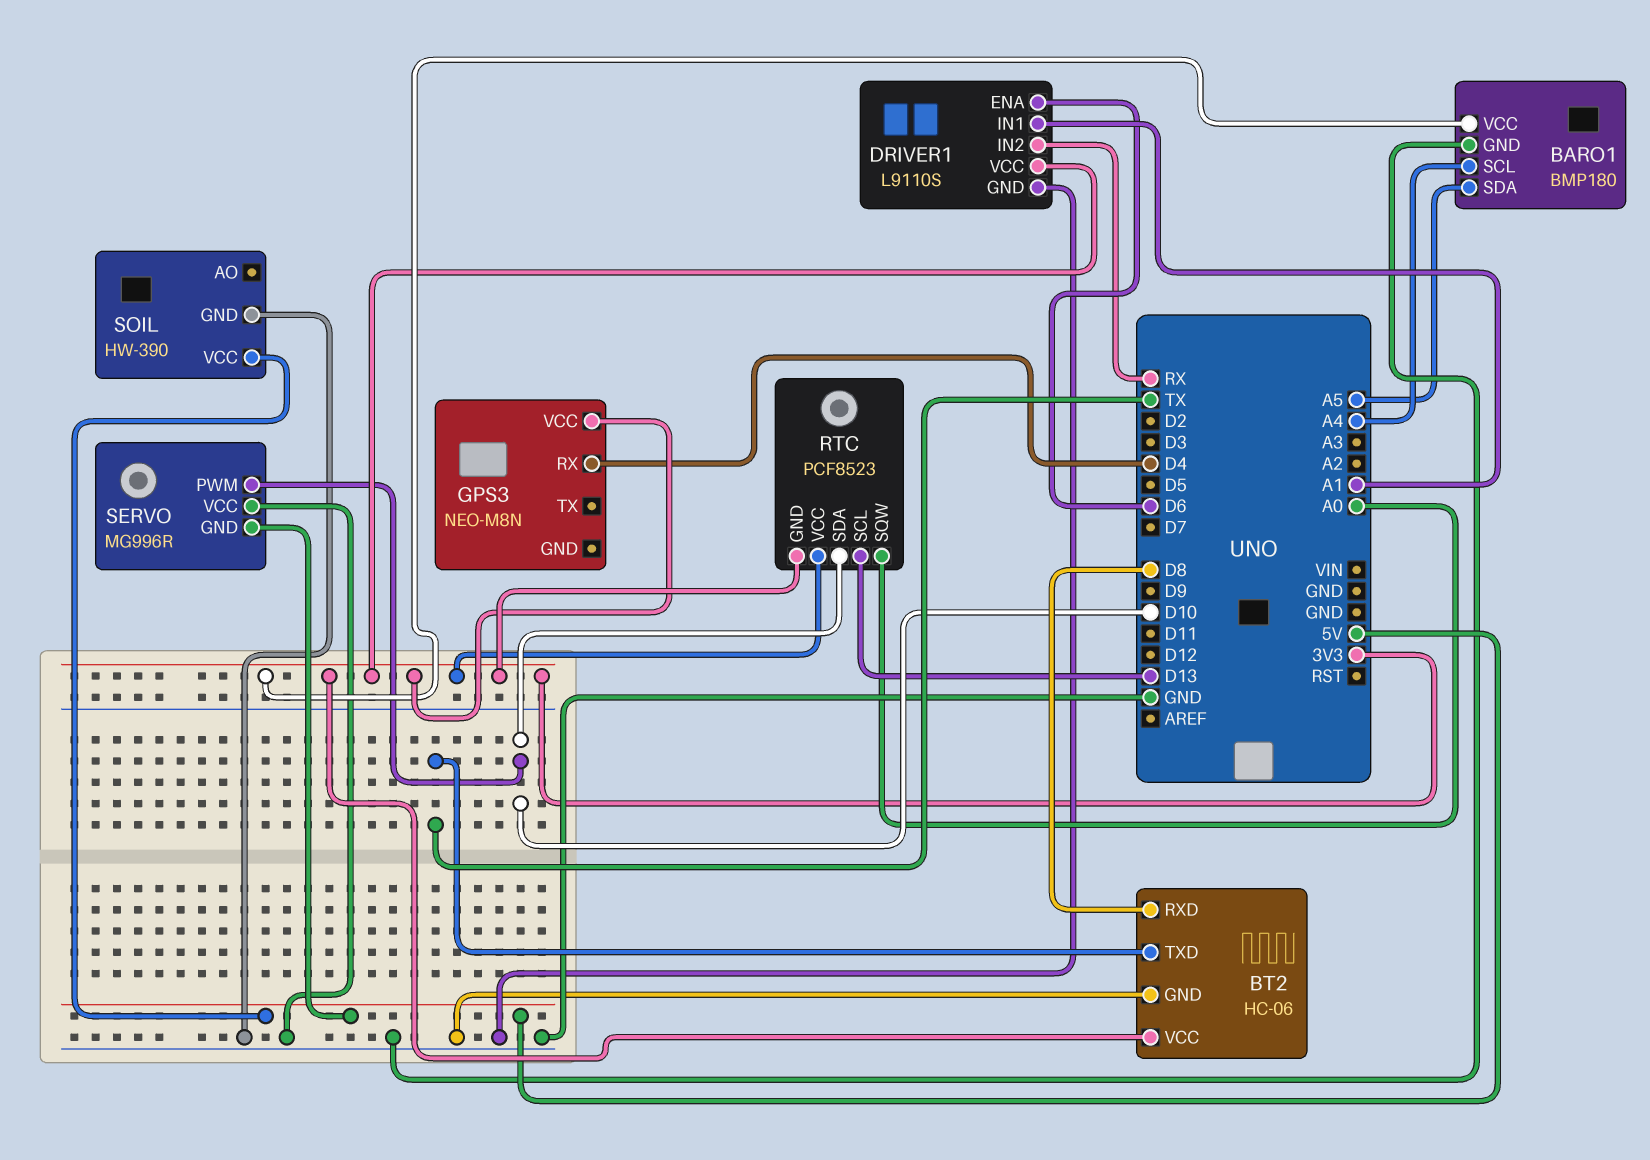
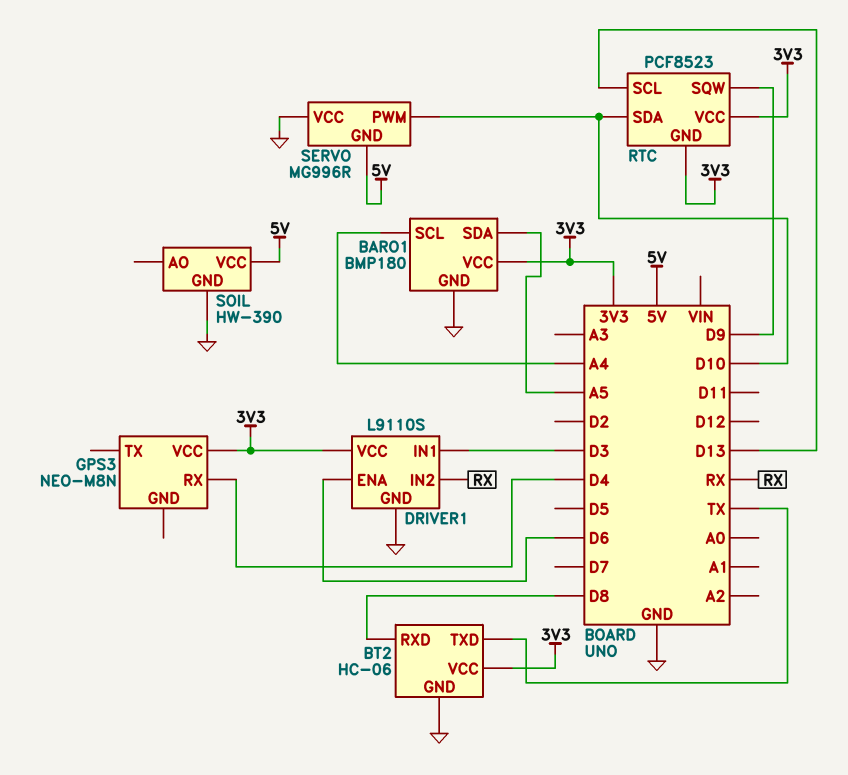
DRIVER1 pin IN1: A1 -> D3
RTC pin SQW: A0 -> D9

